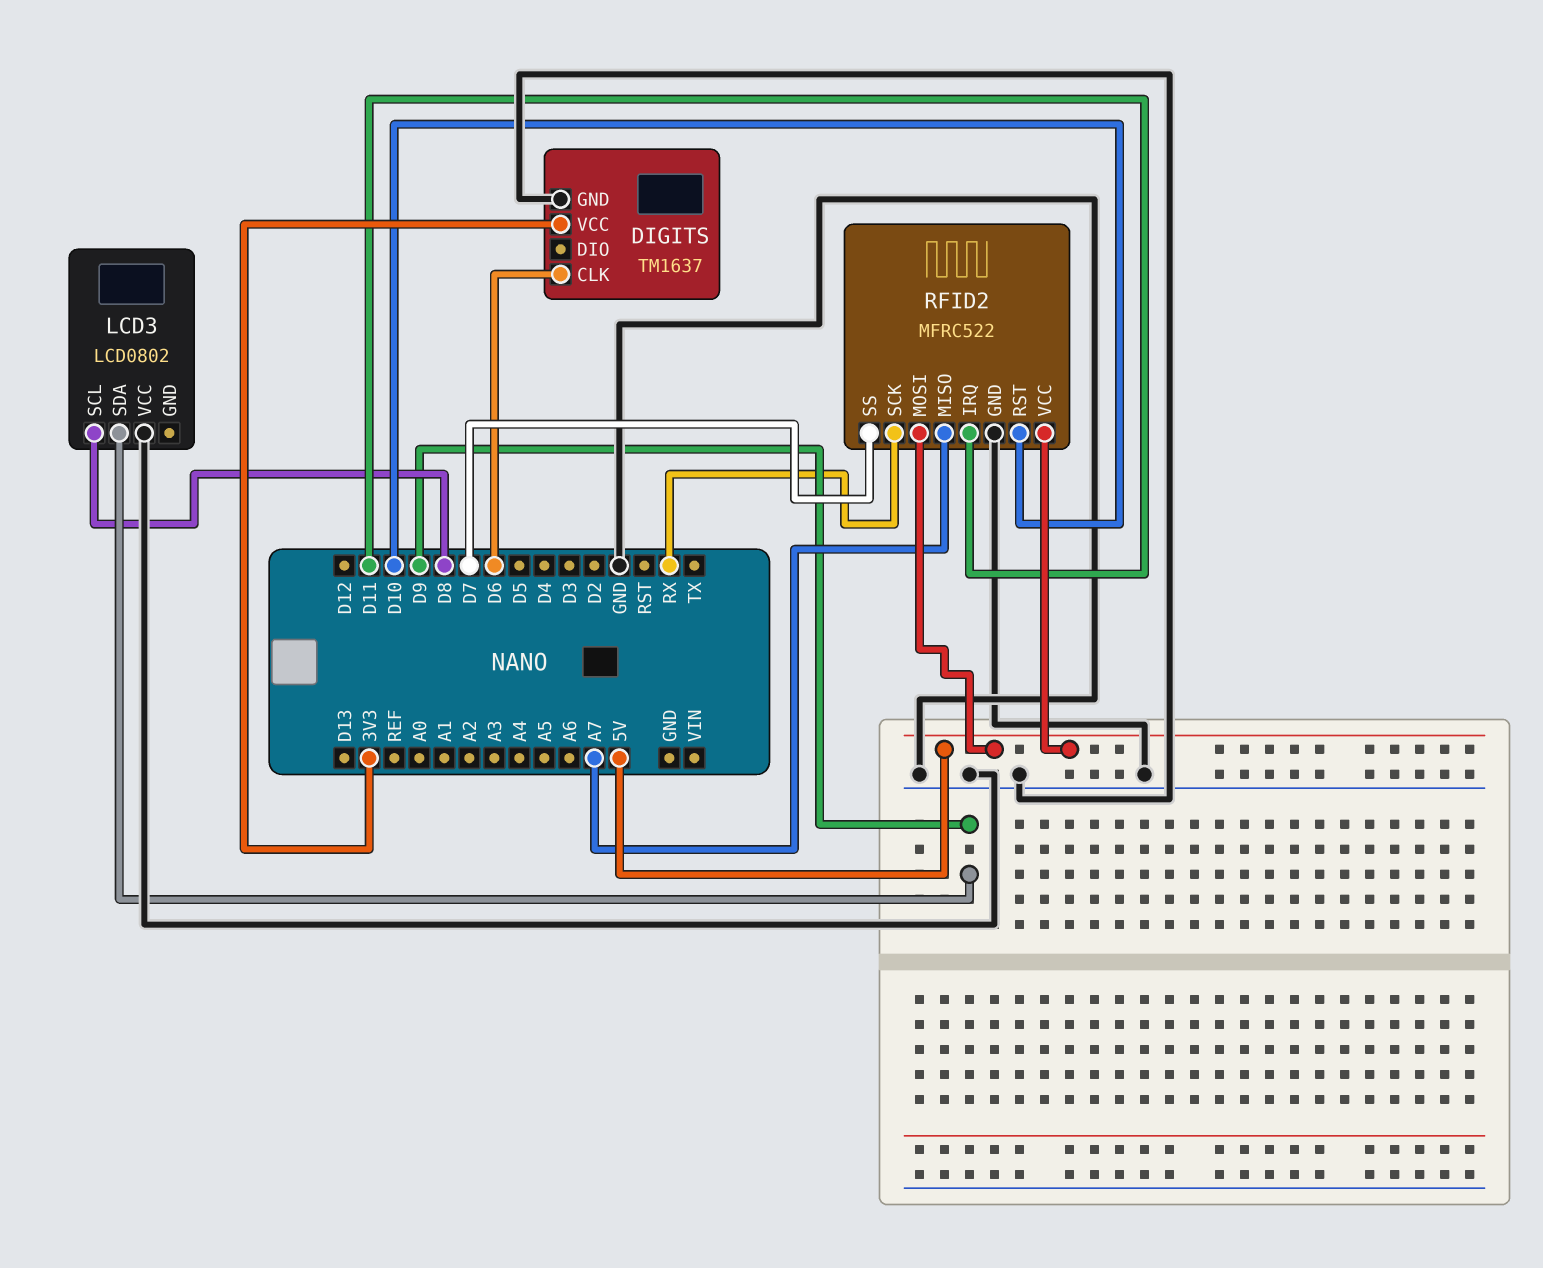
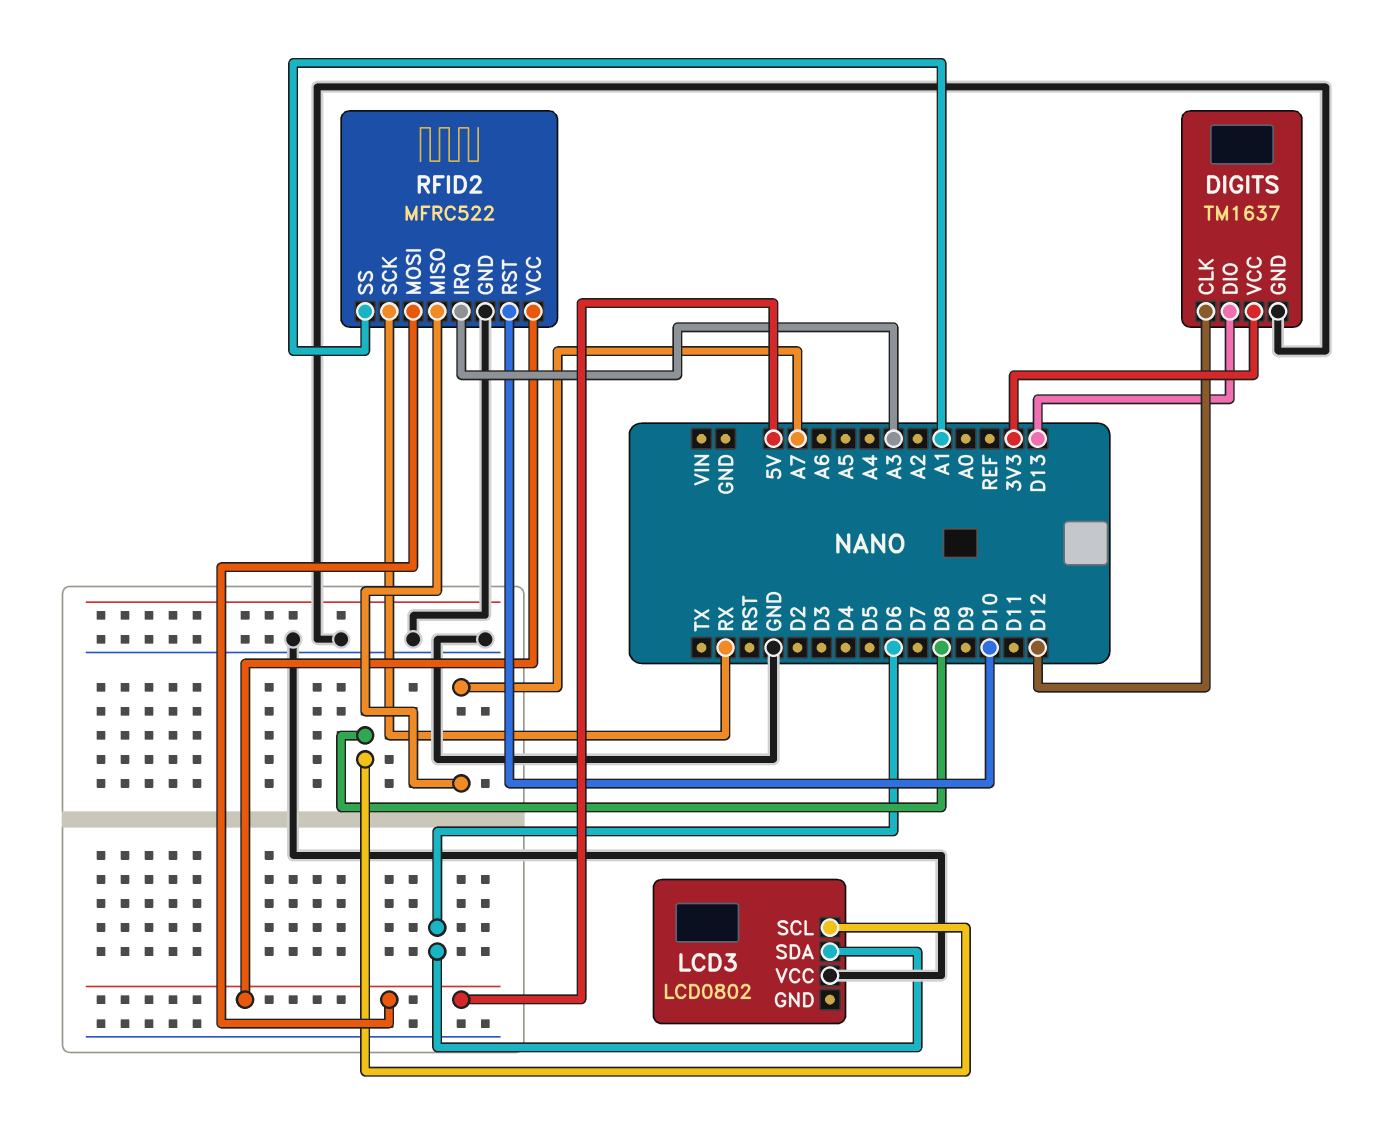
DIGITS pin CLK: D6 -> D12
DIGITS pin DIO: none -> D13
LCD3 pin SDA: D9 -> D6
RFID2 pin IRQ: D11 -> A3
RFID2 pin SS: D7 -> A1

